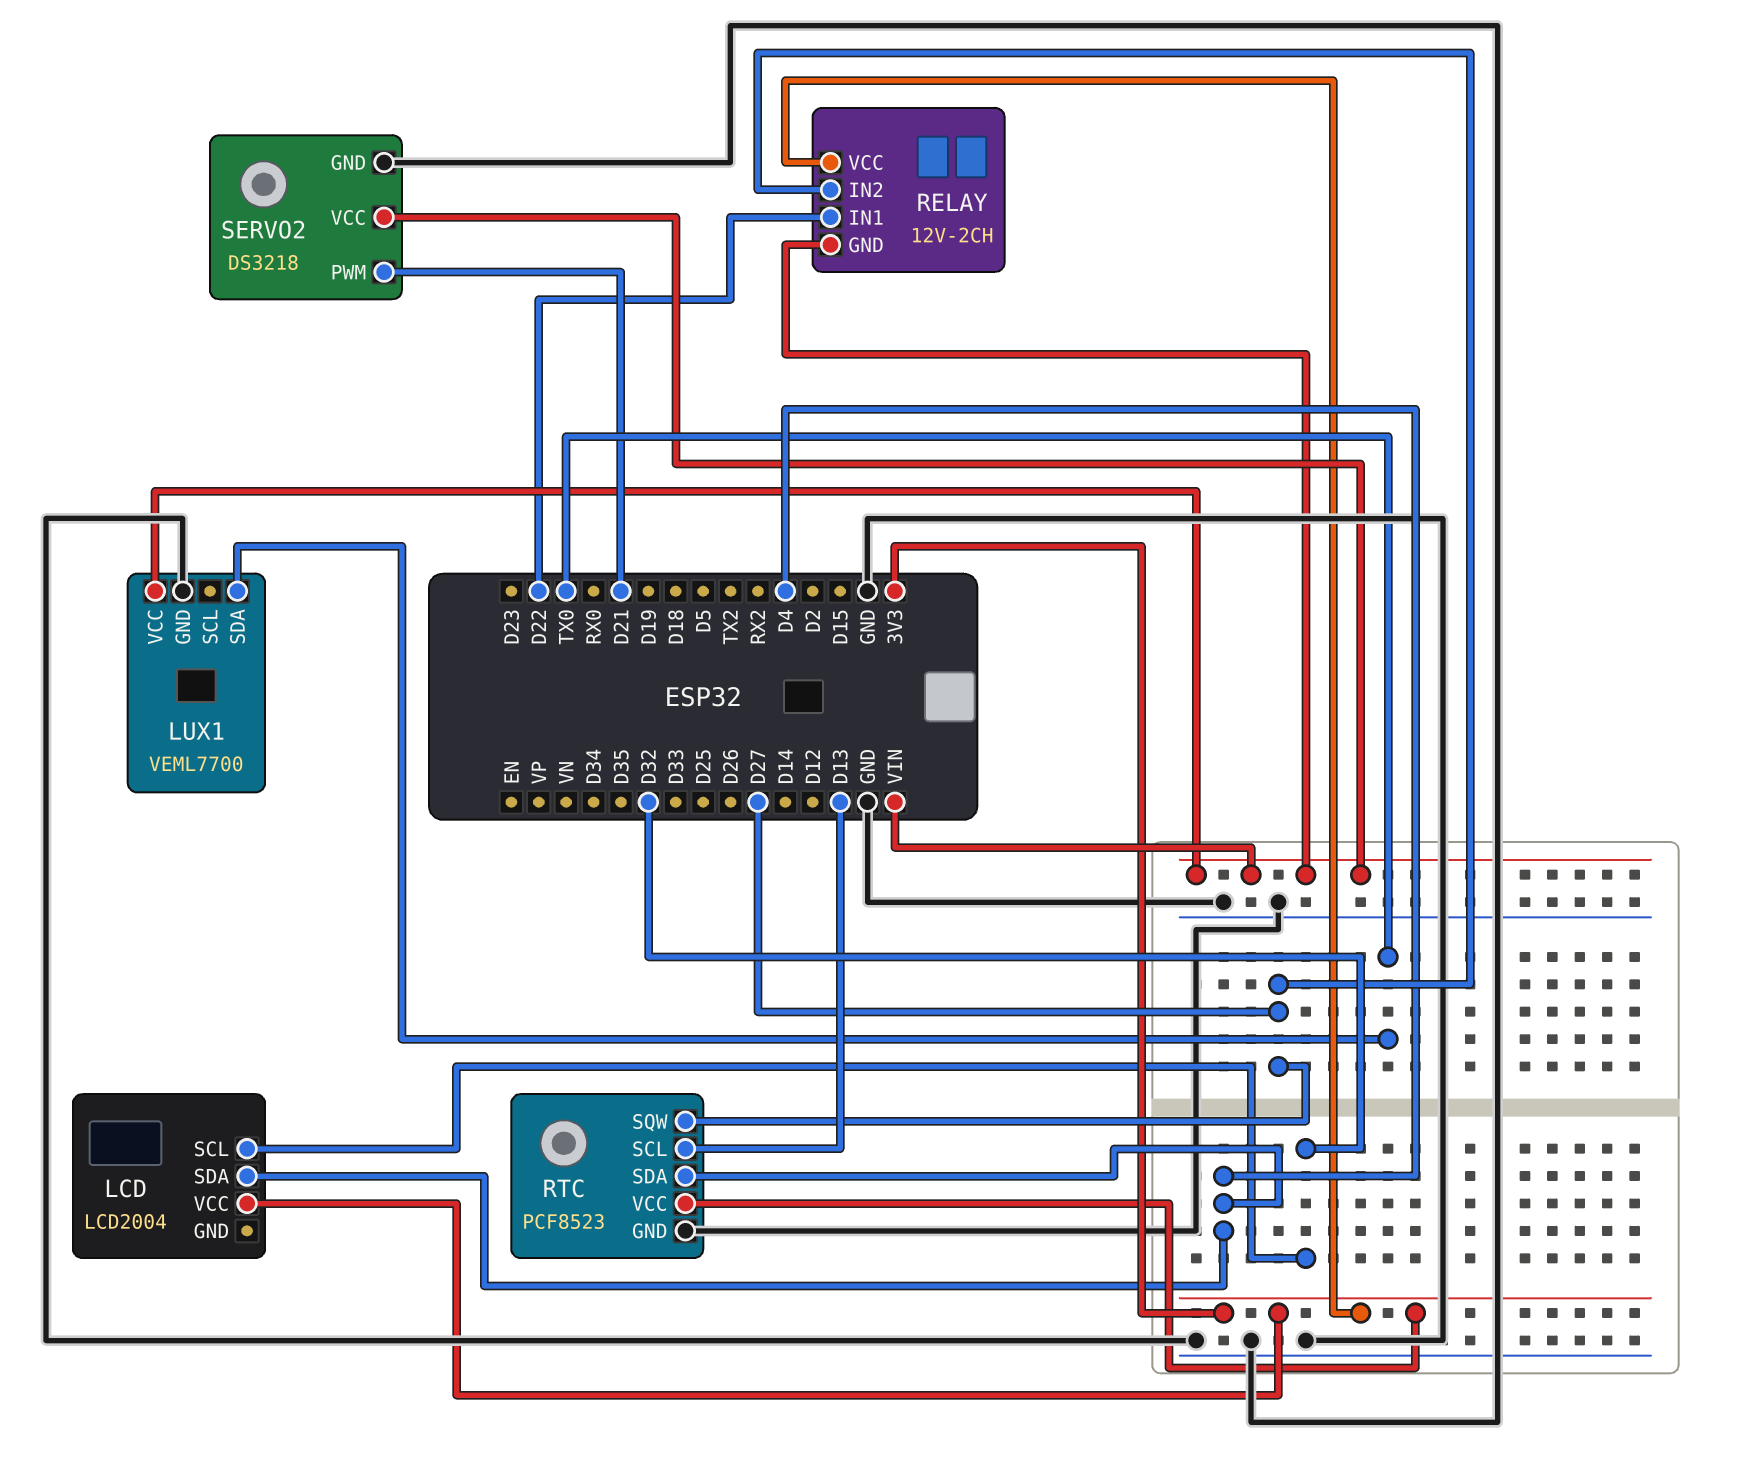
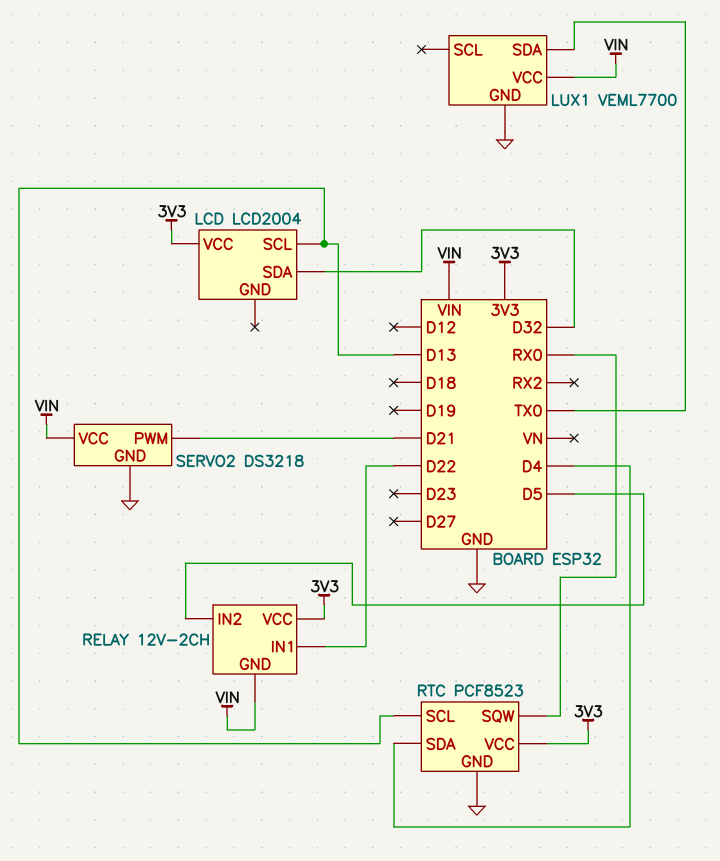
LCD pin SCL: D32 -> D13
LCD pin SDA: D4 -> D32
RELAY pin IN2: D27 -> D5
RTC pin SQW: D27 -> RX0

